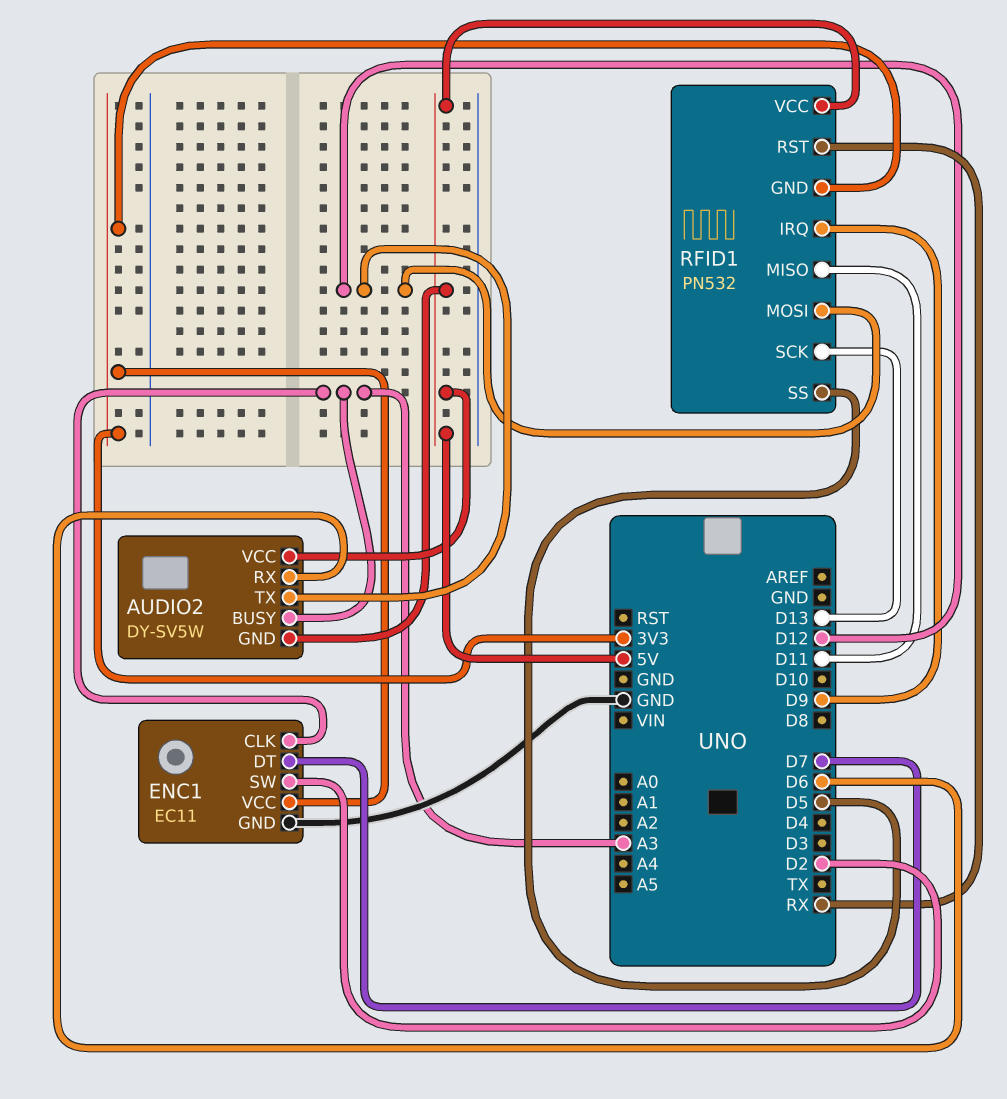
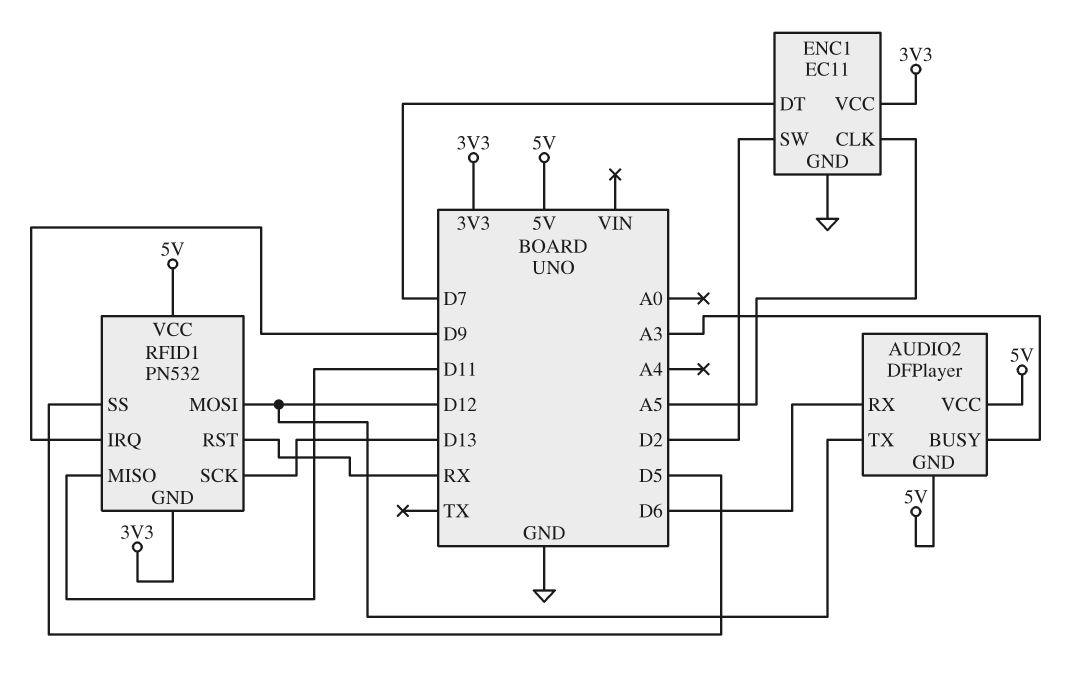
AUDIO2: DY-SV5W -> DFPlayer
ENC1 pin CLK: A3 -> A5

